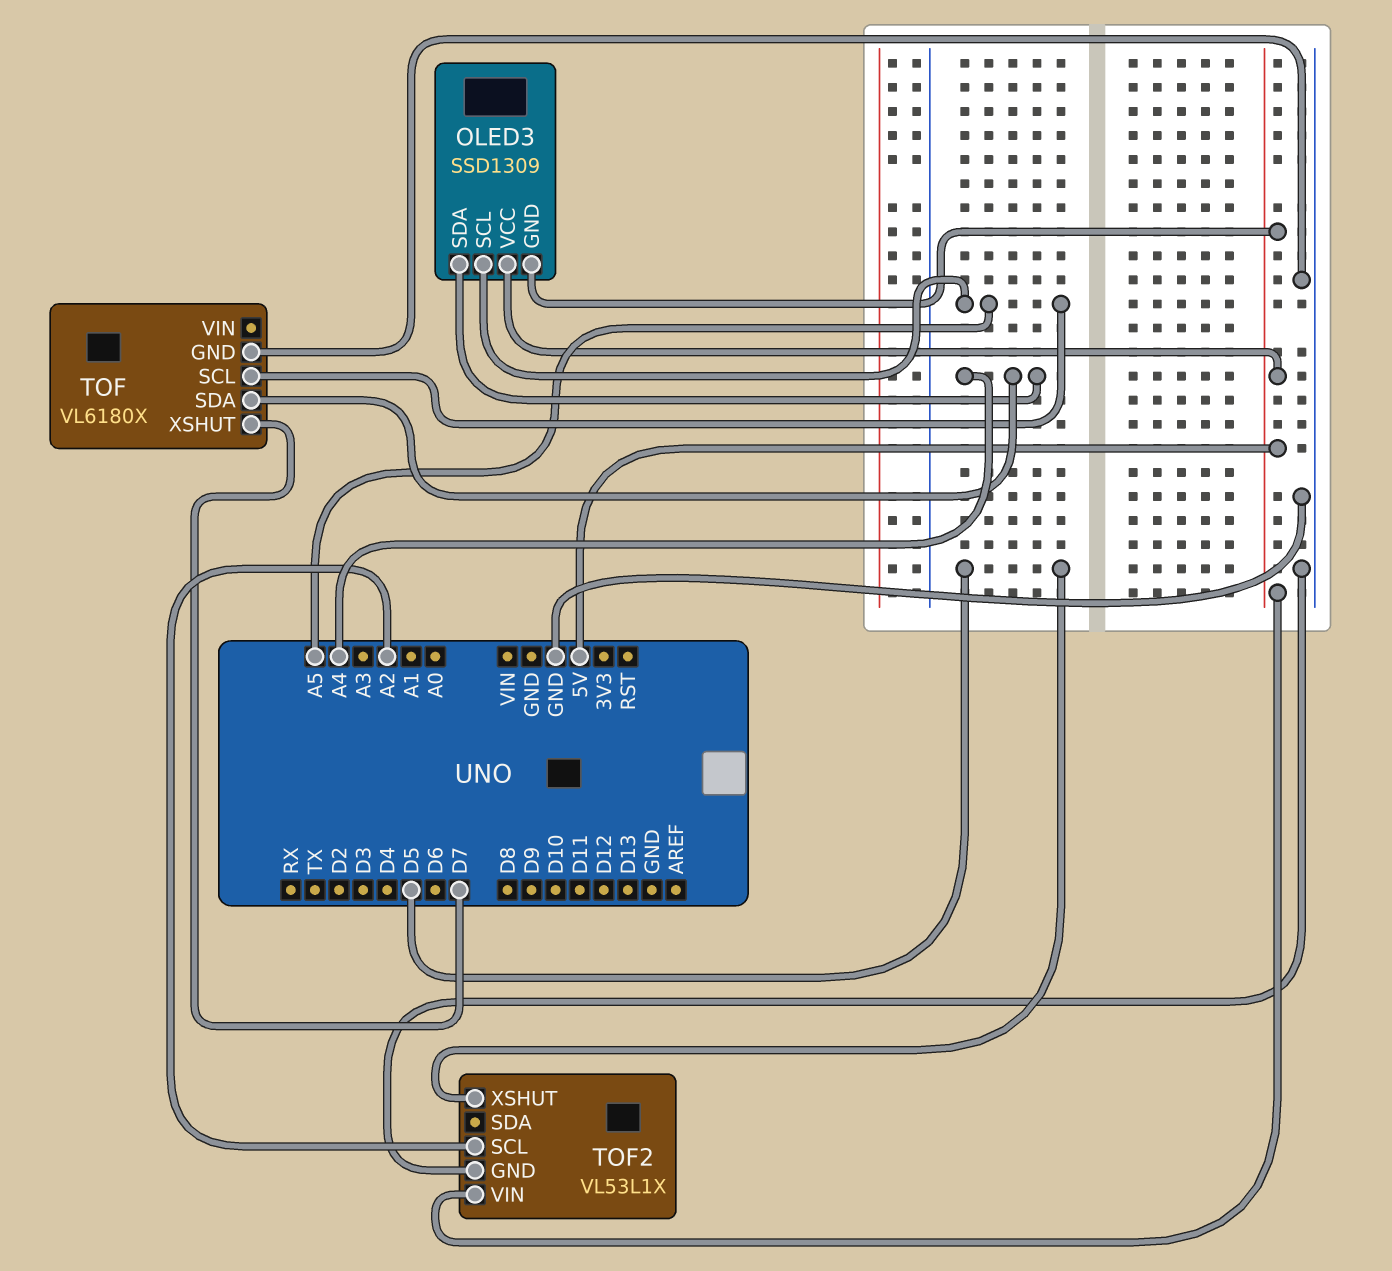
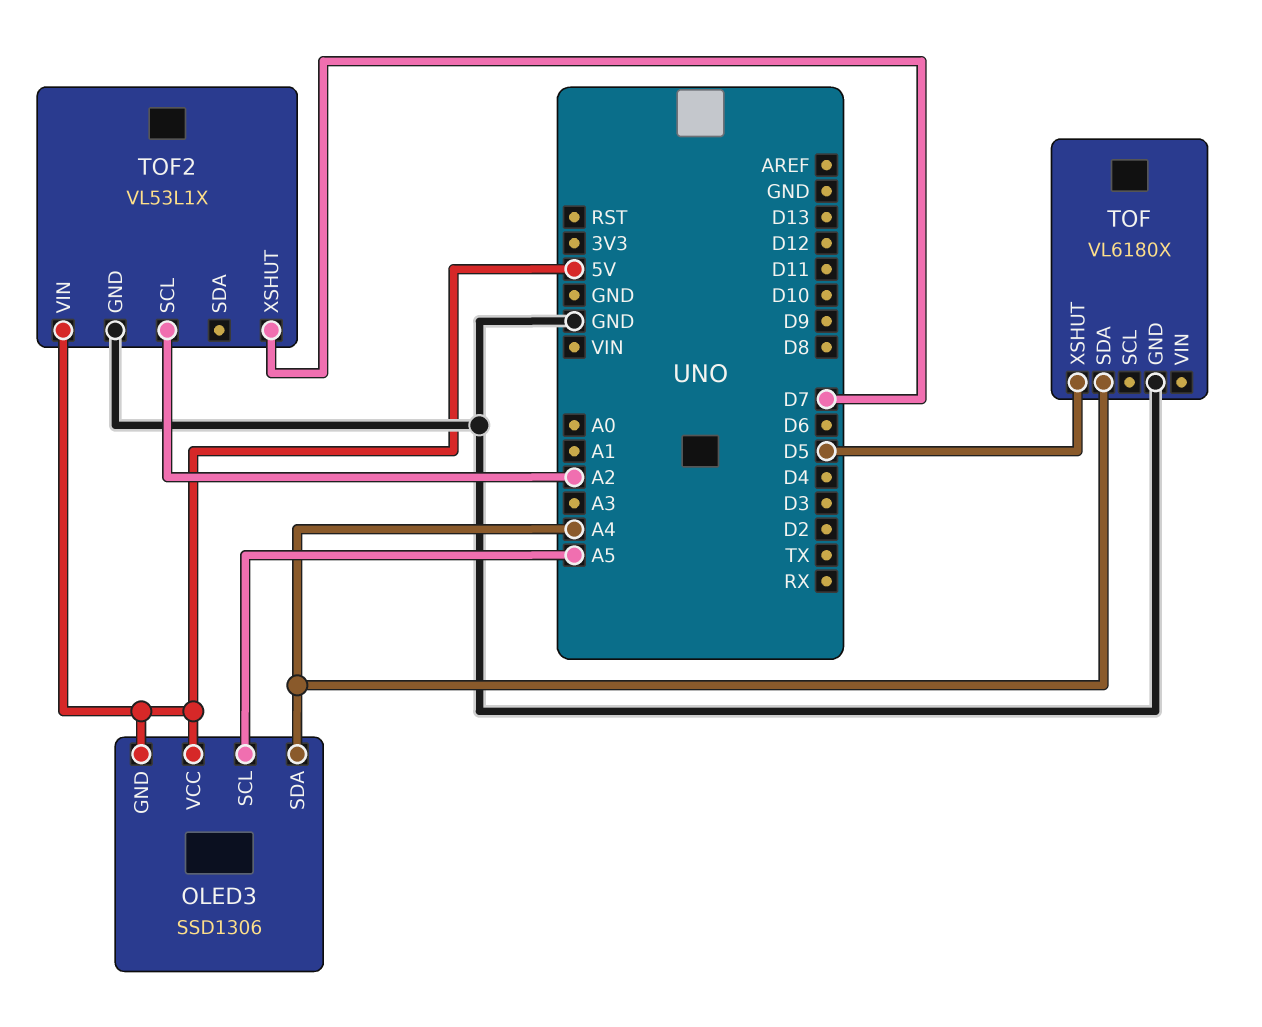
OLED3: SSD1309 -> SSD1306
TOF pin SCL: A5 -> none
TOF pin XSHUT: D7 -> D5
TOF2 pin XSHUT: D5 -> D7

